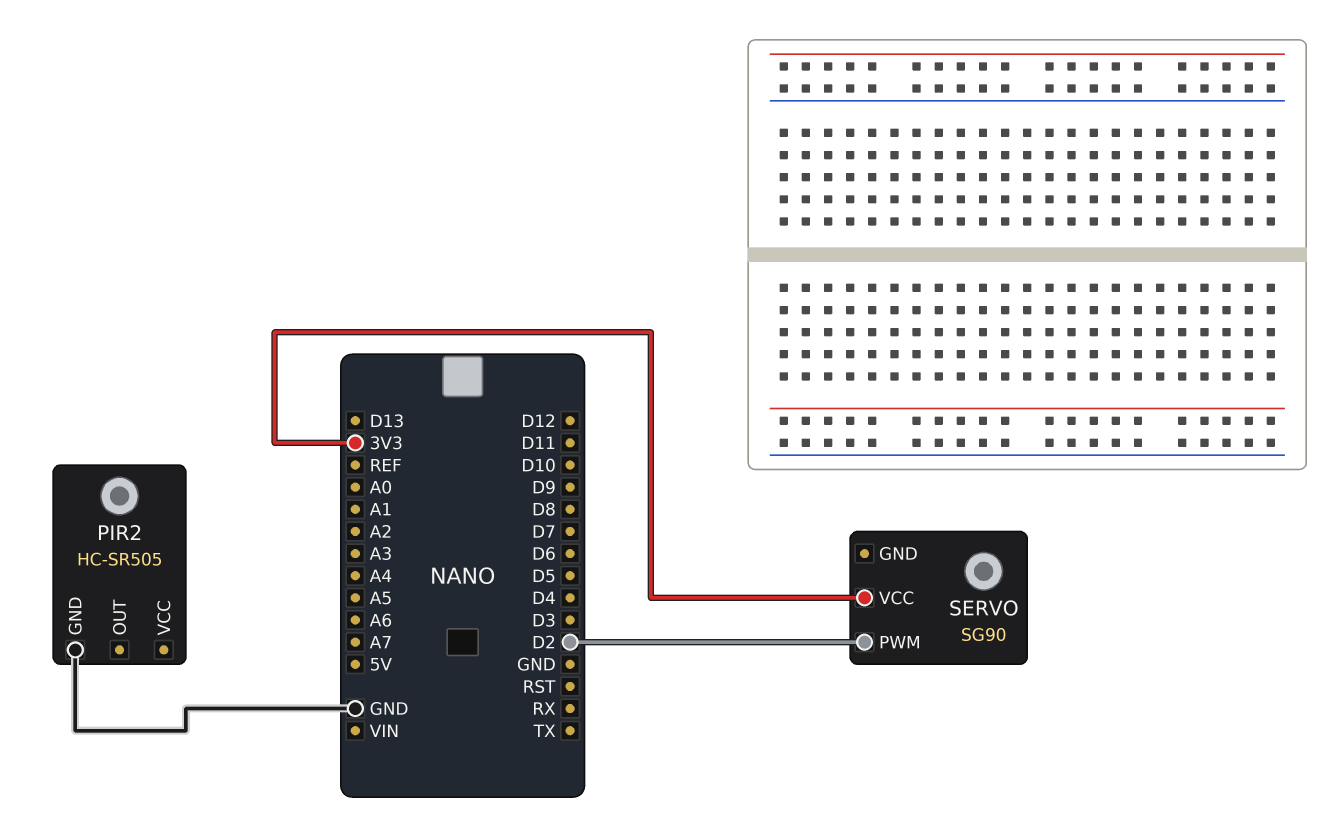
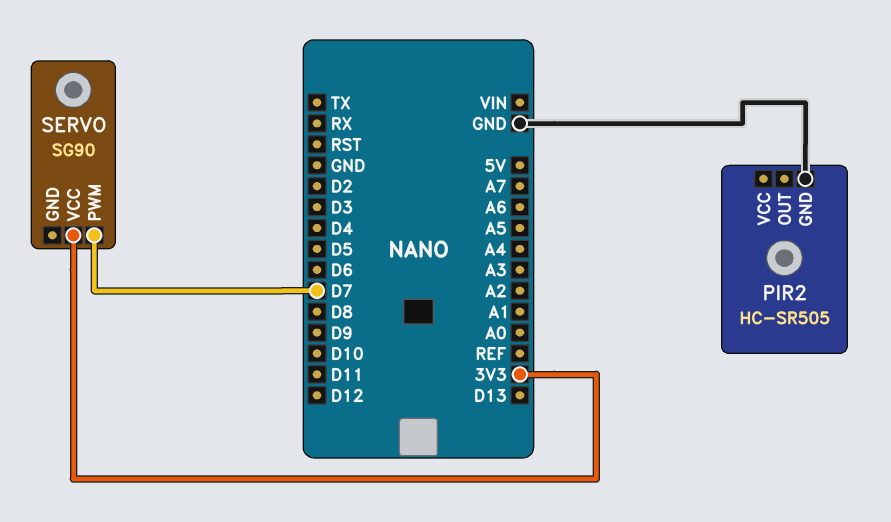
SERVO pin PWM: D2 -> D7

